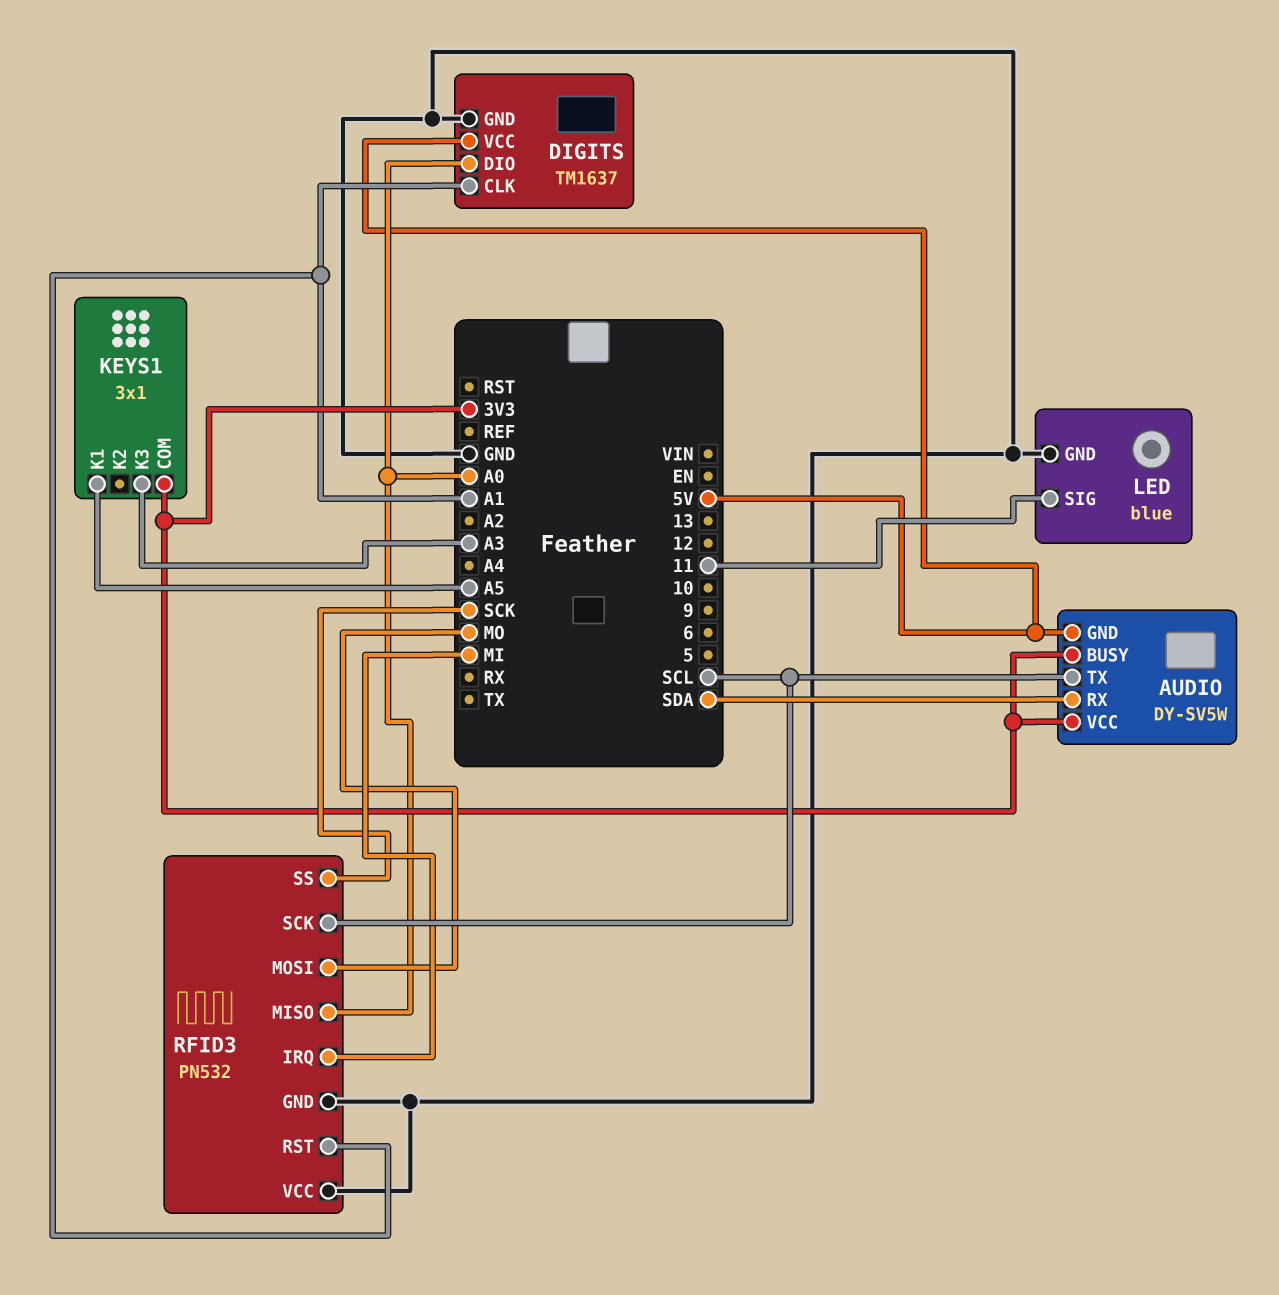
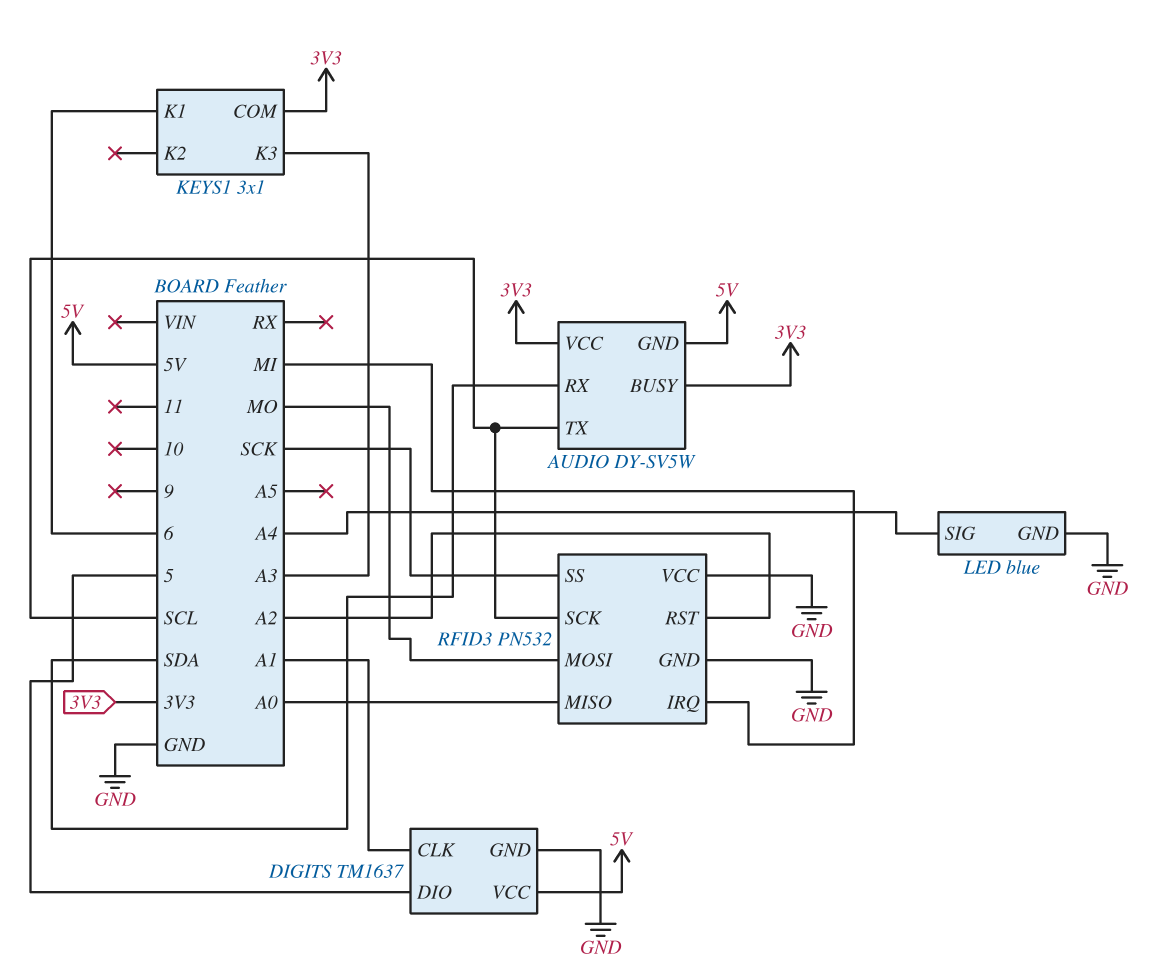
DIGITS pin DIO: A0 -> 5
KEYS1 pin K1: A5 -> 6
LED pin SIG: 11 -> A4
RFID3 pin RST: A1 -> A2

